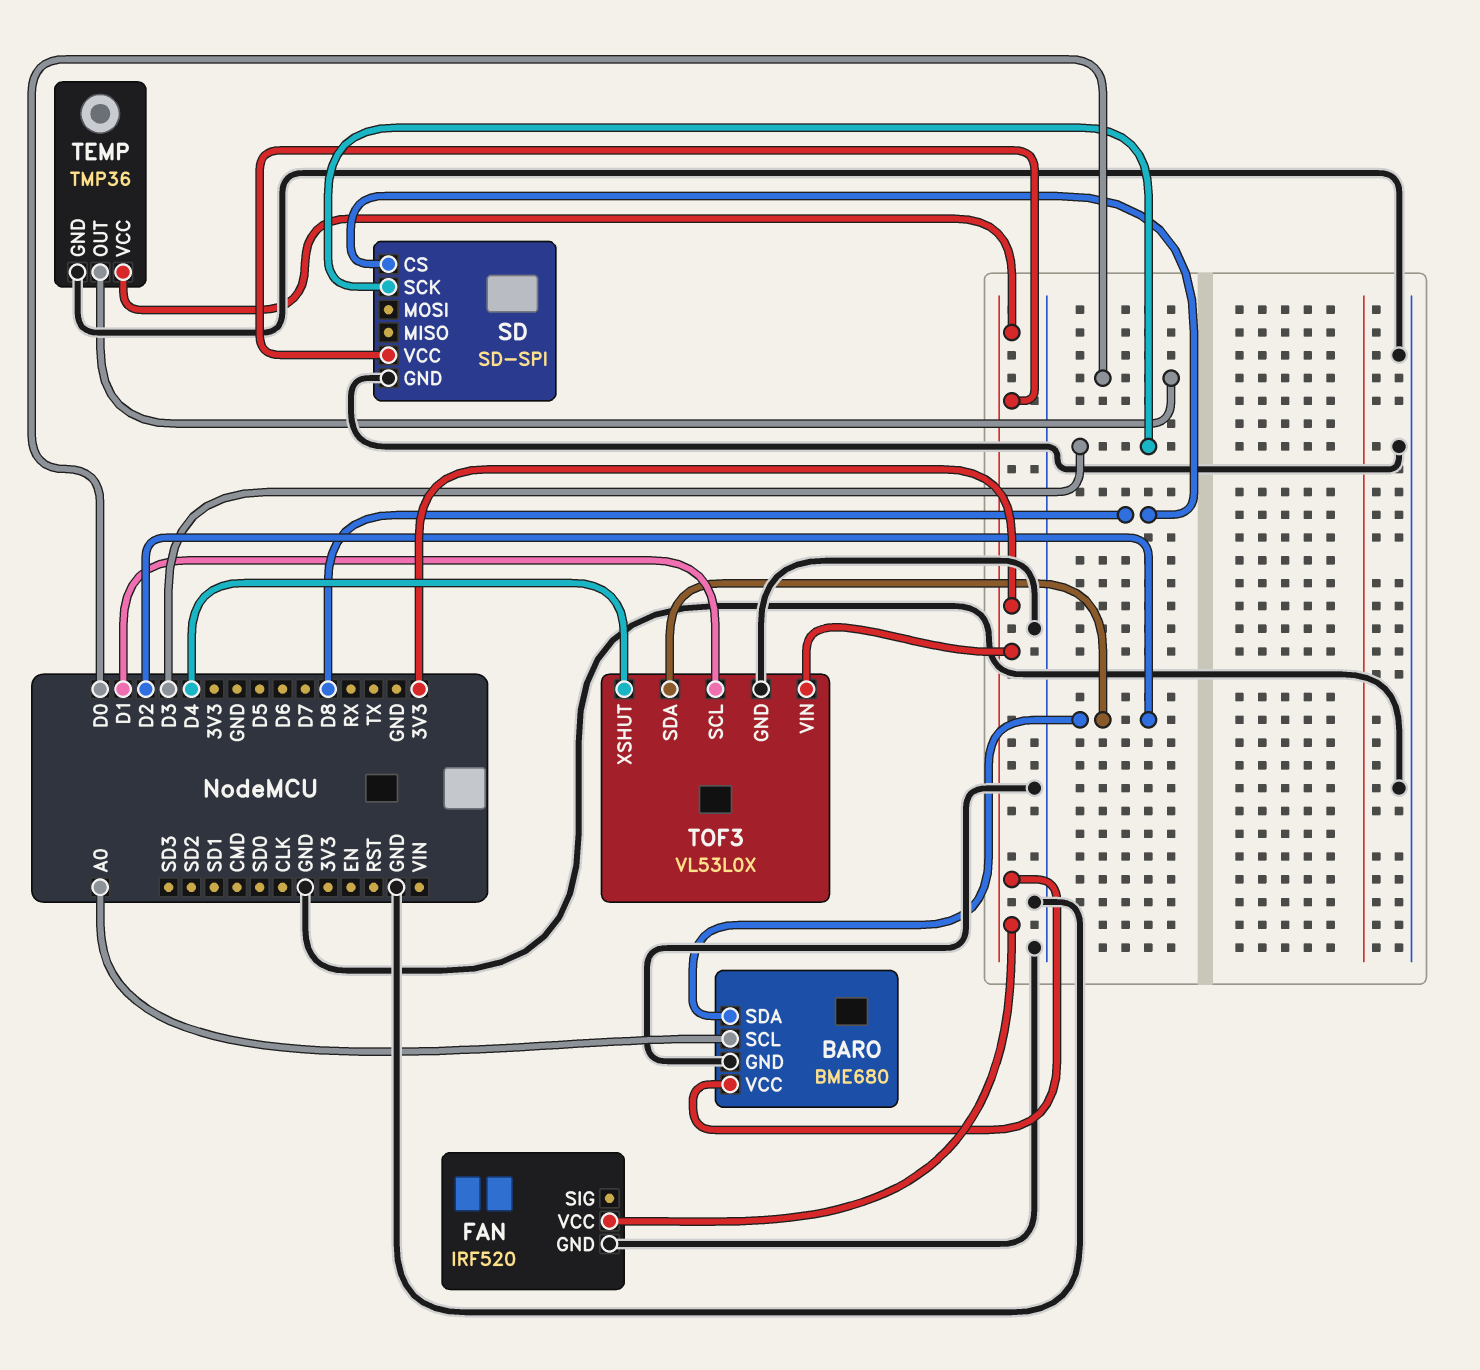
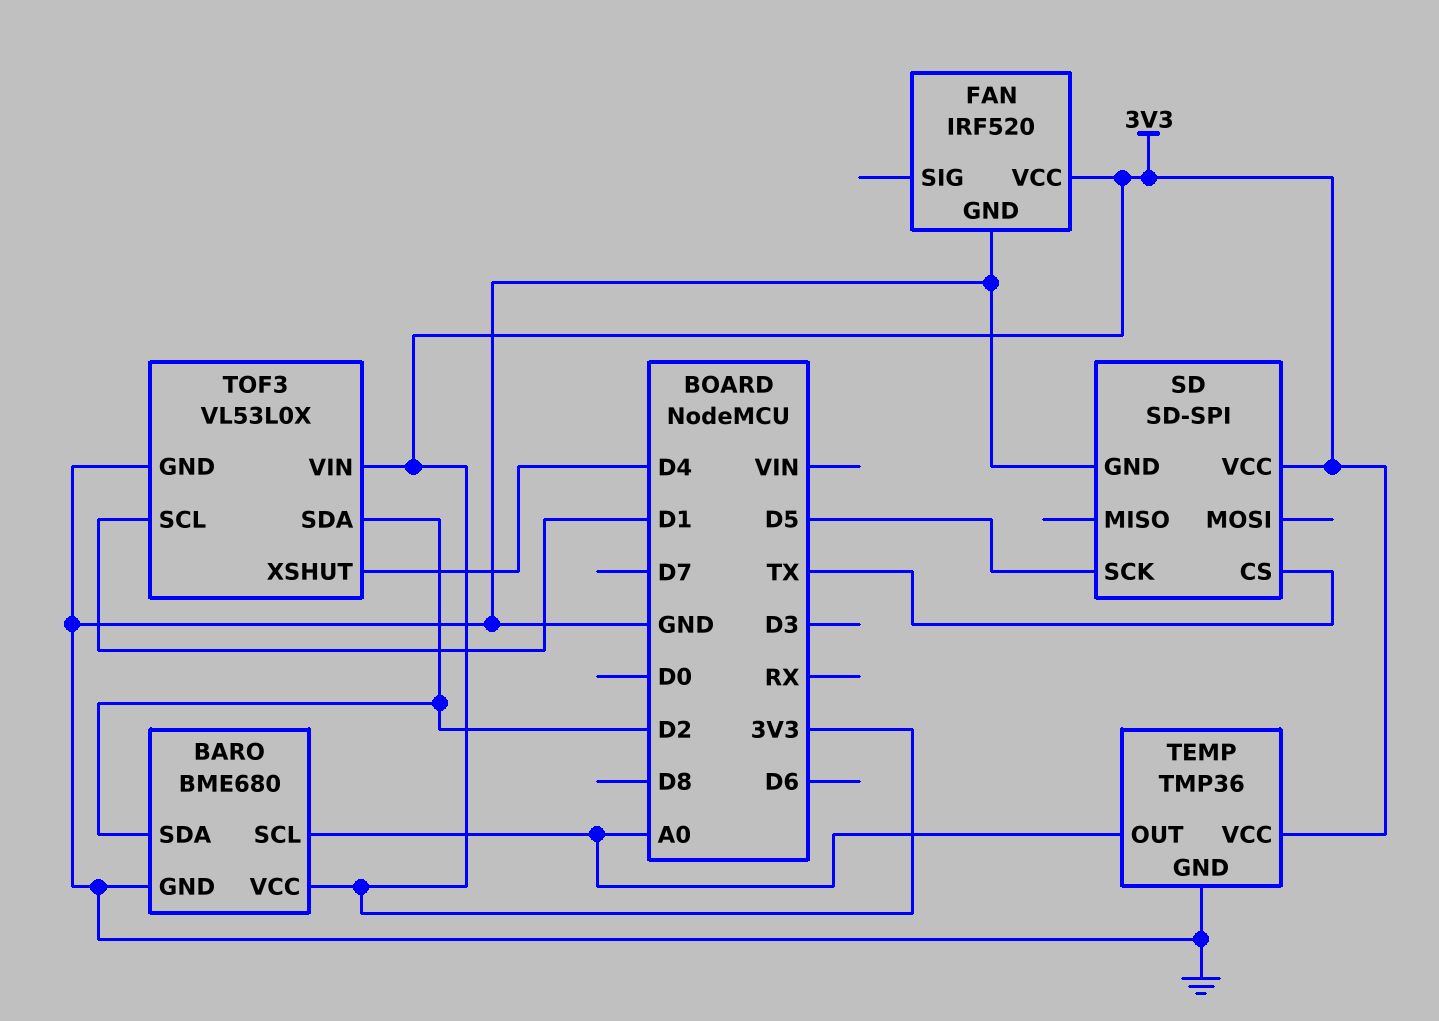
SD pin CS: D8 -> TX
SD pin SCK: D3 -> D5
TEMP pin OUT: D0 -> A0

